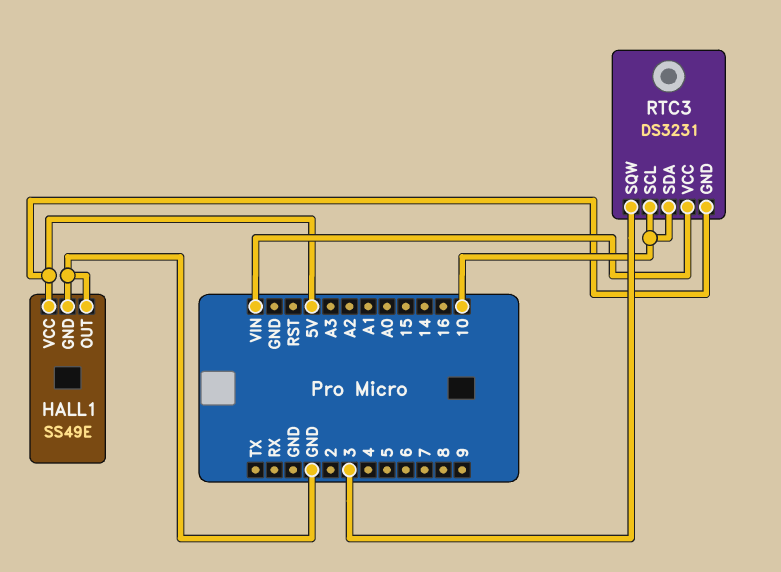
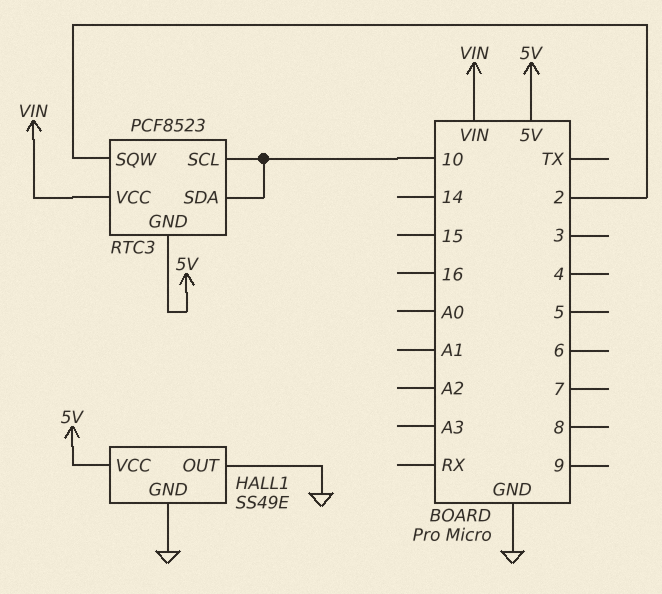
RTC3: DS3231 -> PCF8523
RTC3 pin SQW: 3 -> 2

